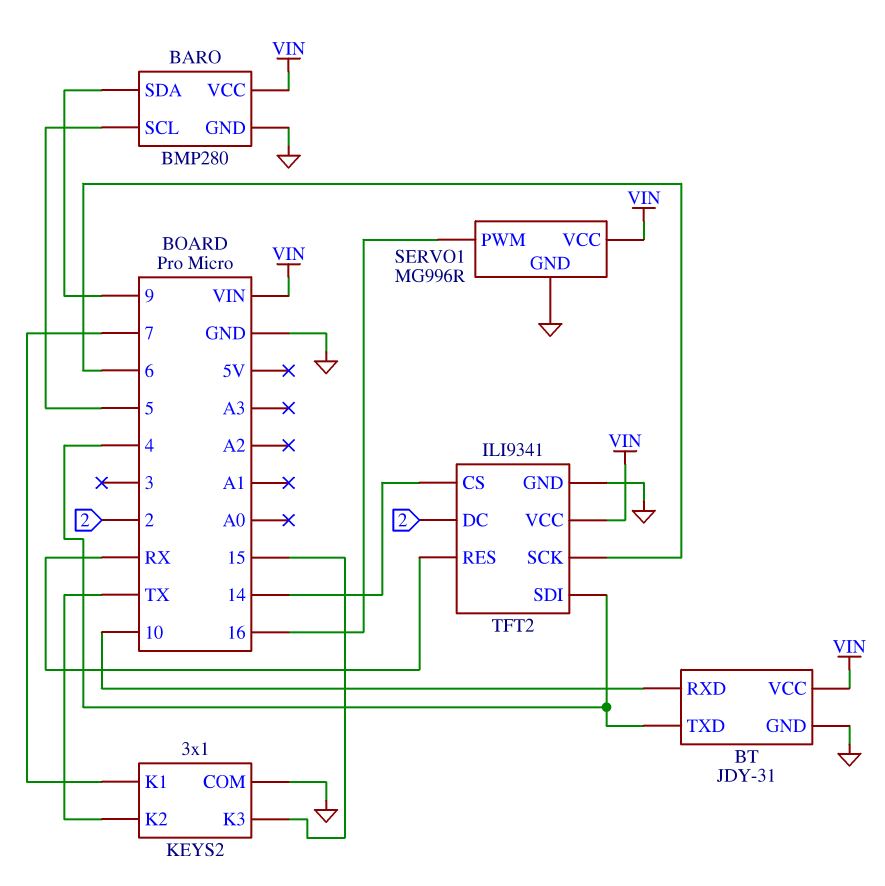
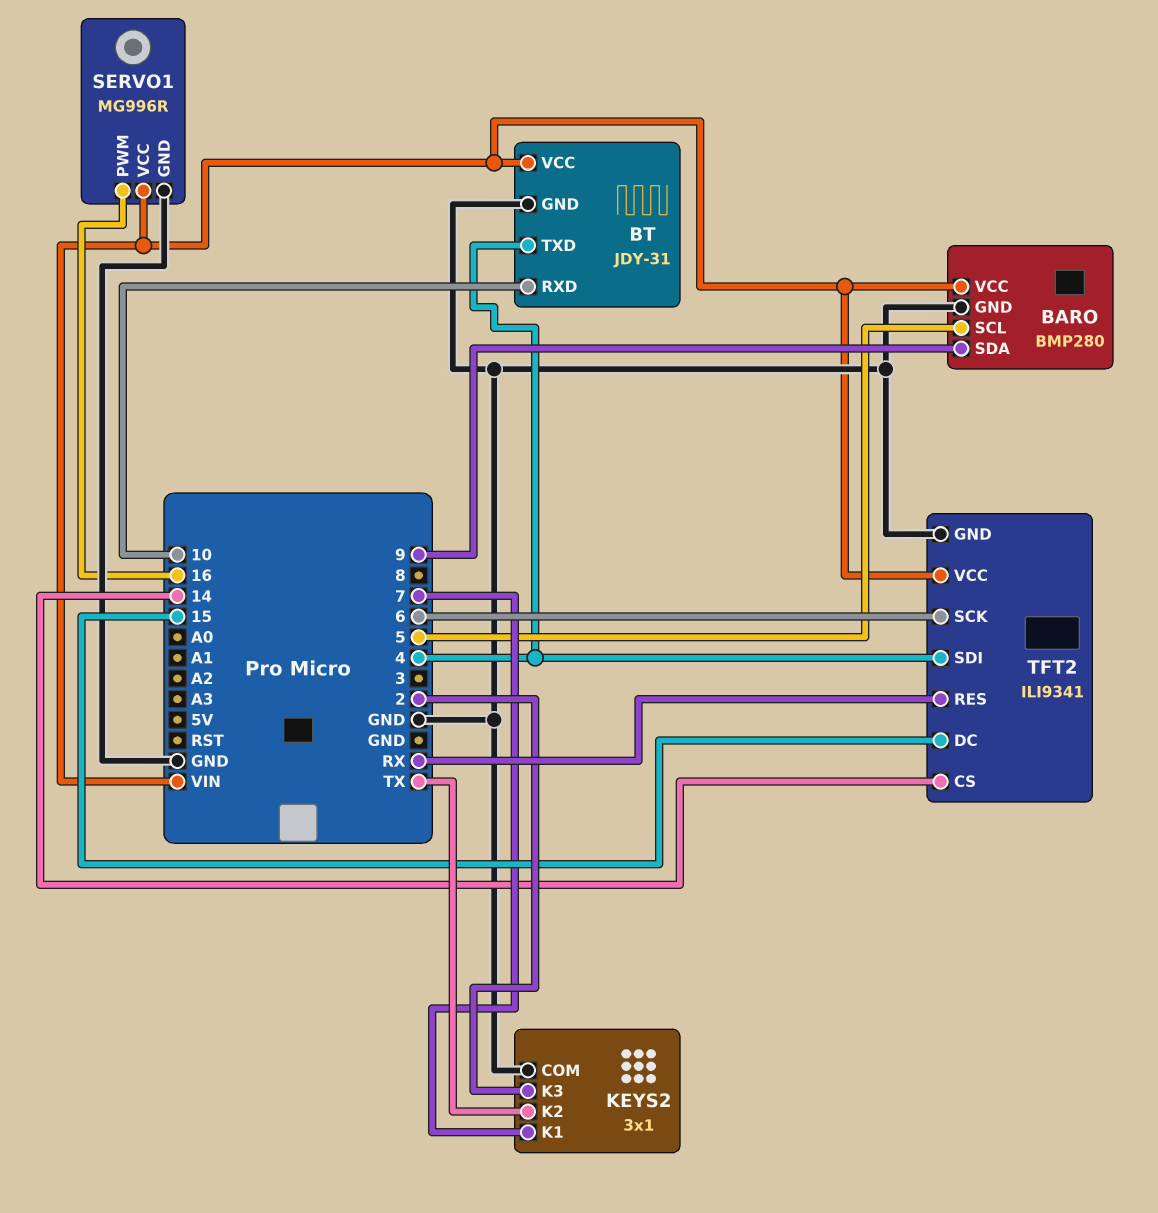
KEYS2 pin K3: 15 -> 2
TFT2 pin DC: 2 -> 15

